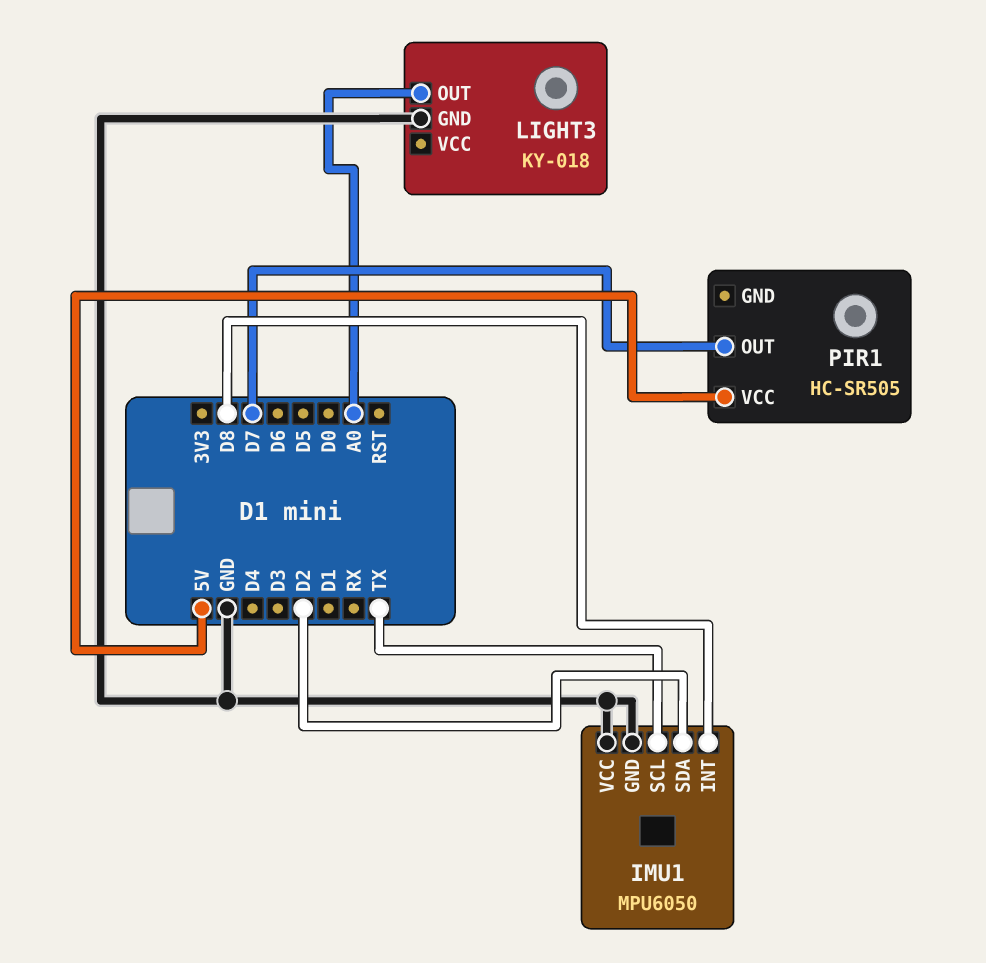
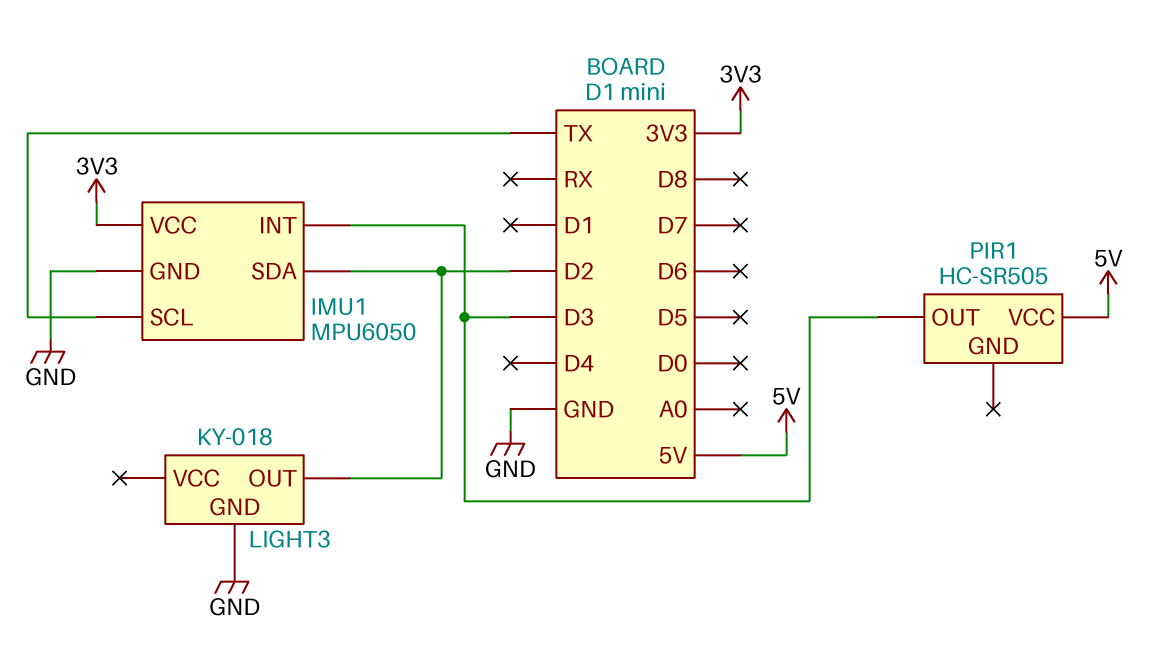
IMU1 pin INT: D8 -> D3
IMU1 pin VCC: GND -> 3V3
LIGHT3 pin OUT: A0 -> D2
PIR1 pin OUT: D7 -> D3

